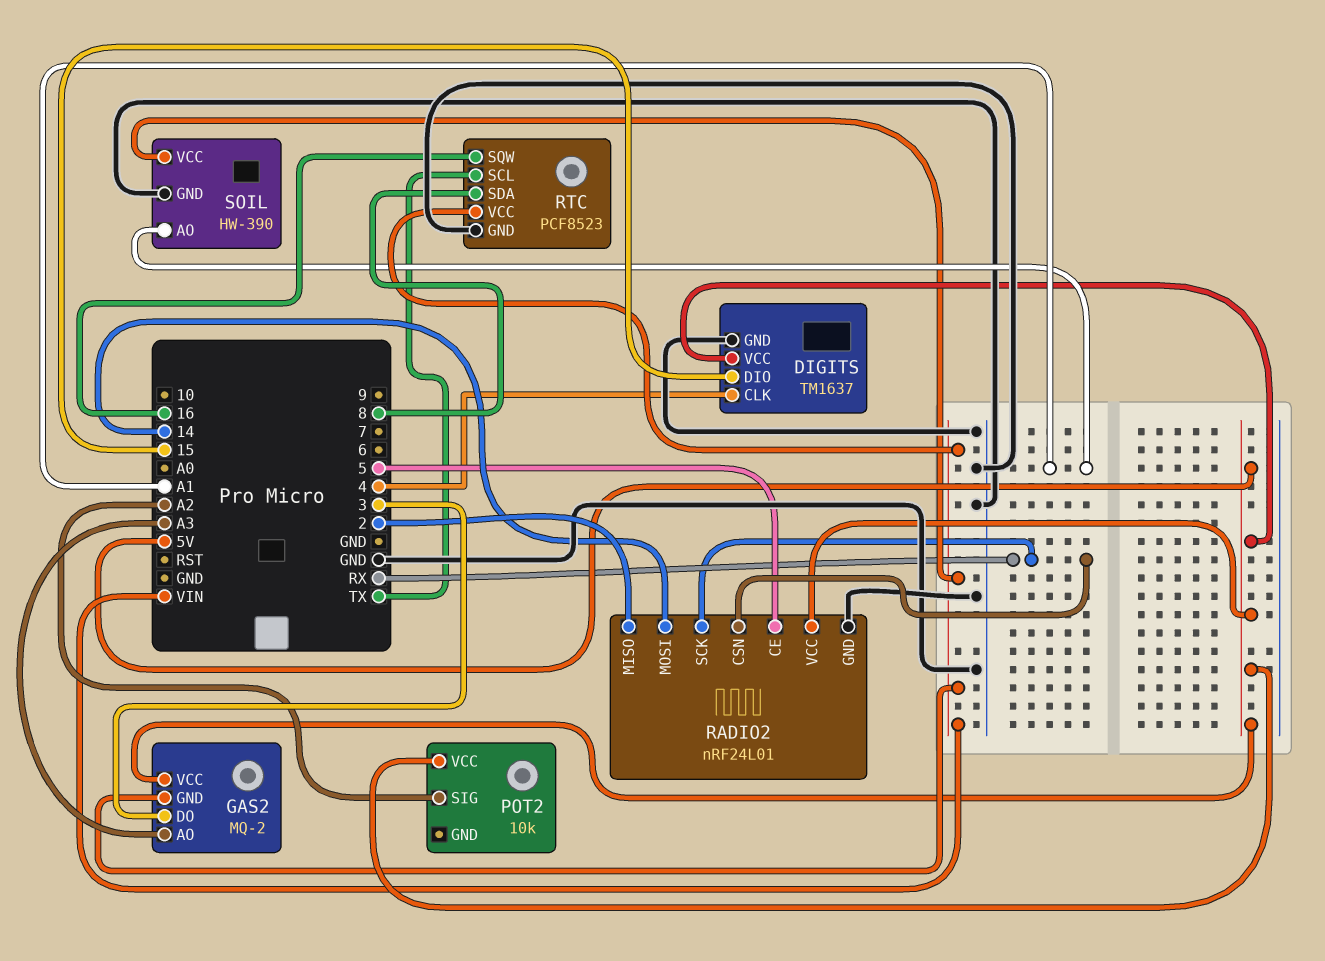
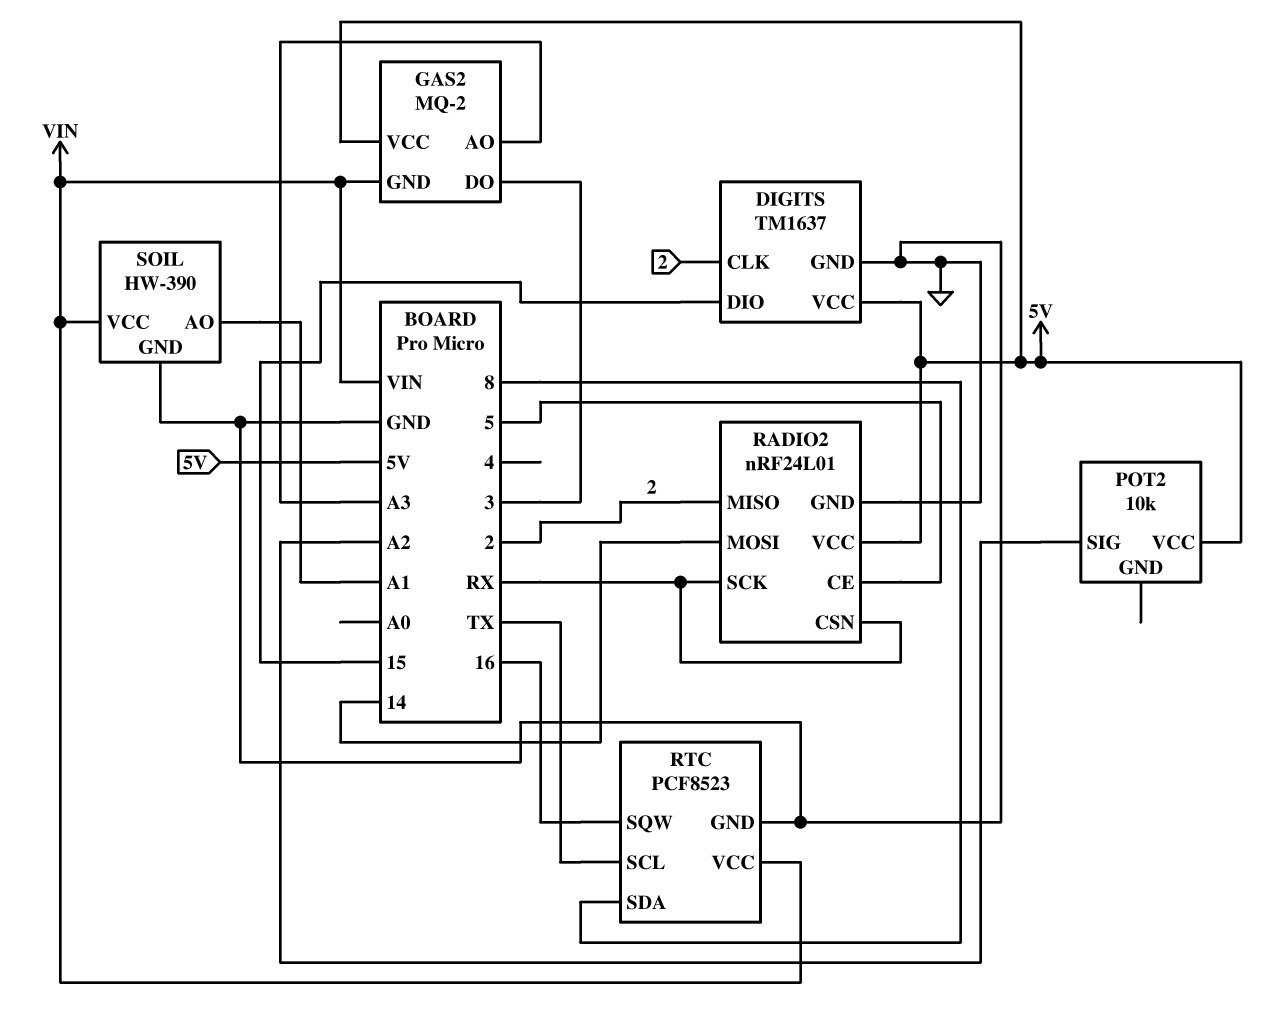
DIGITS pin CLK: 4 -> 2

